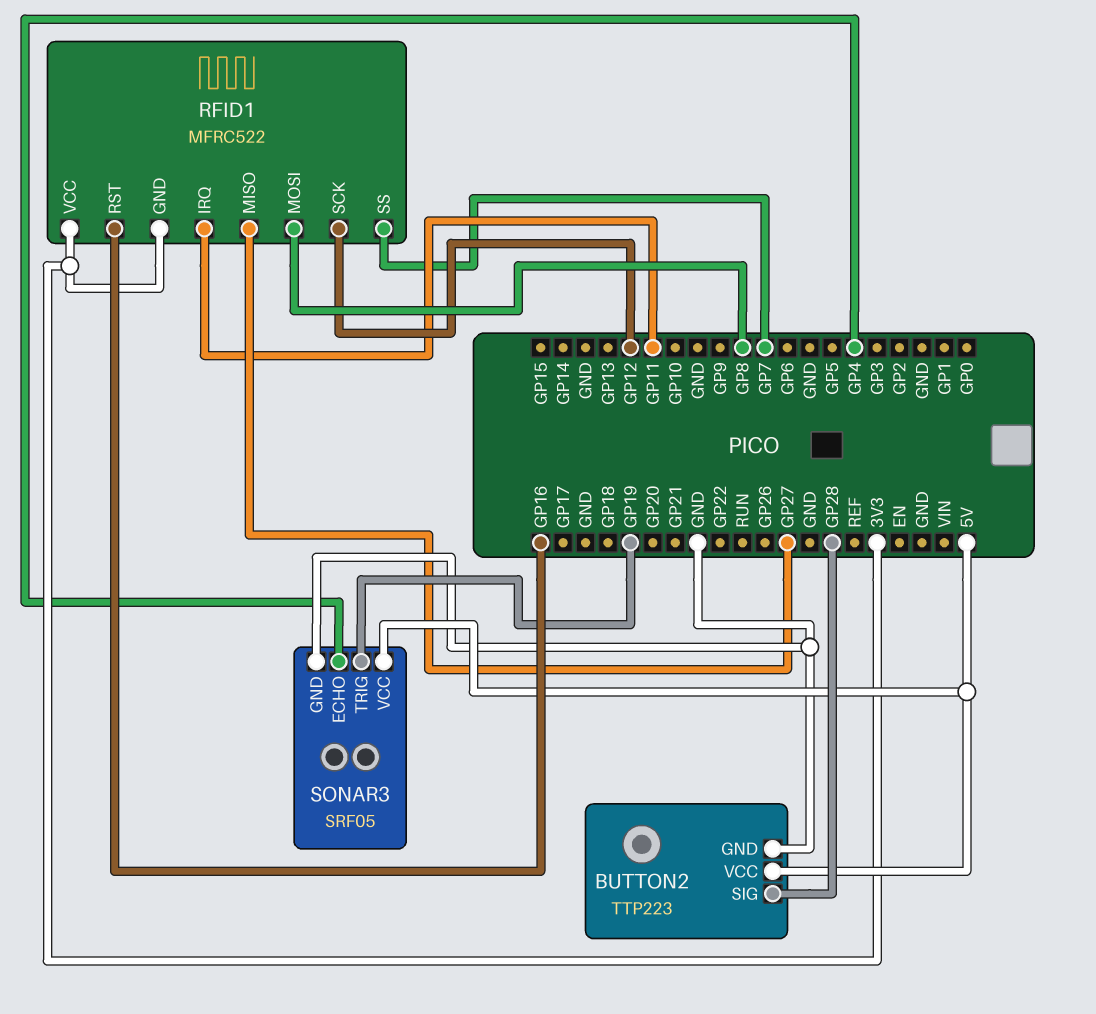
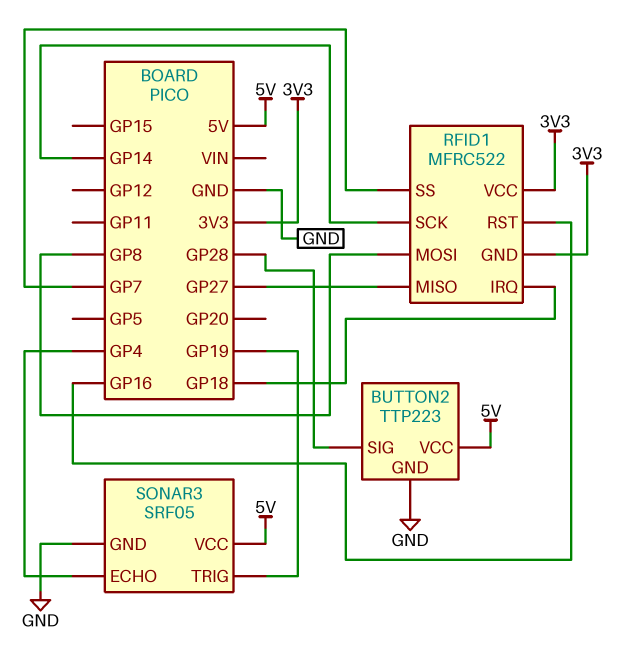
RFID1 pin IRQ: GP11 -> GP18
RFID1 pin SCK: GP12 -> GP14

